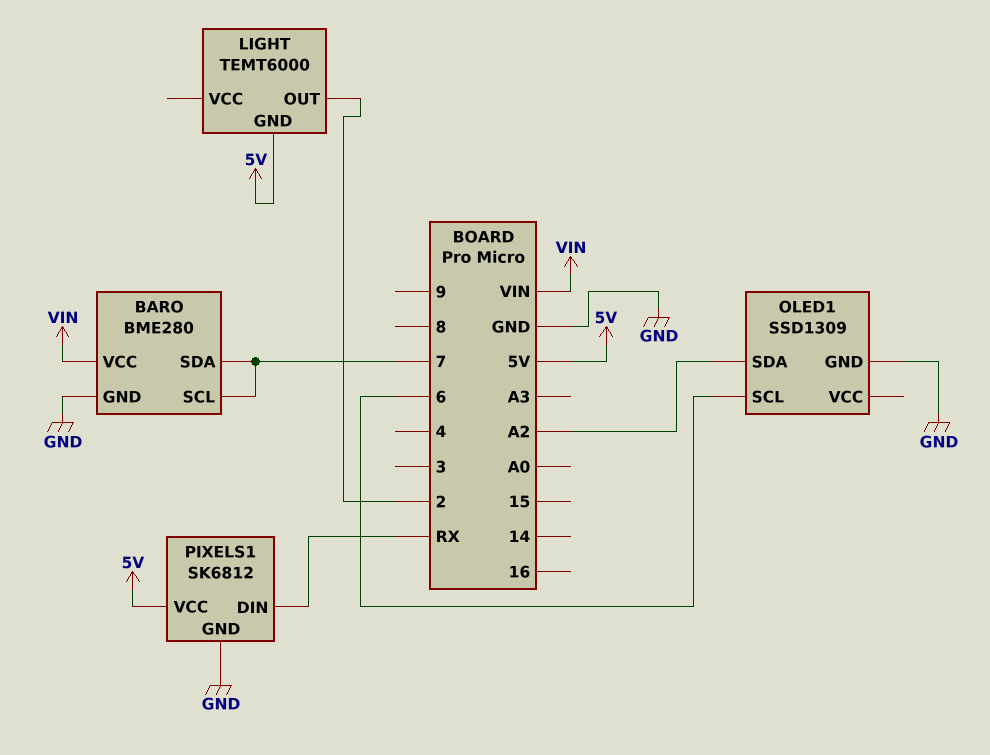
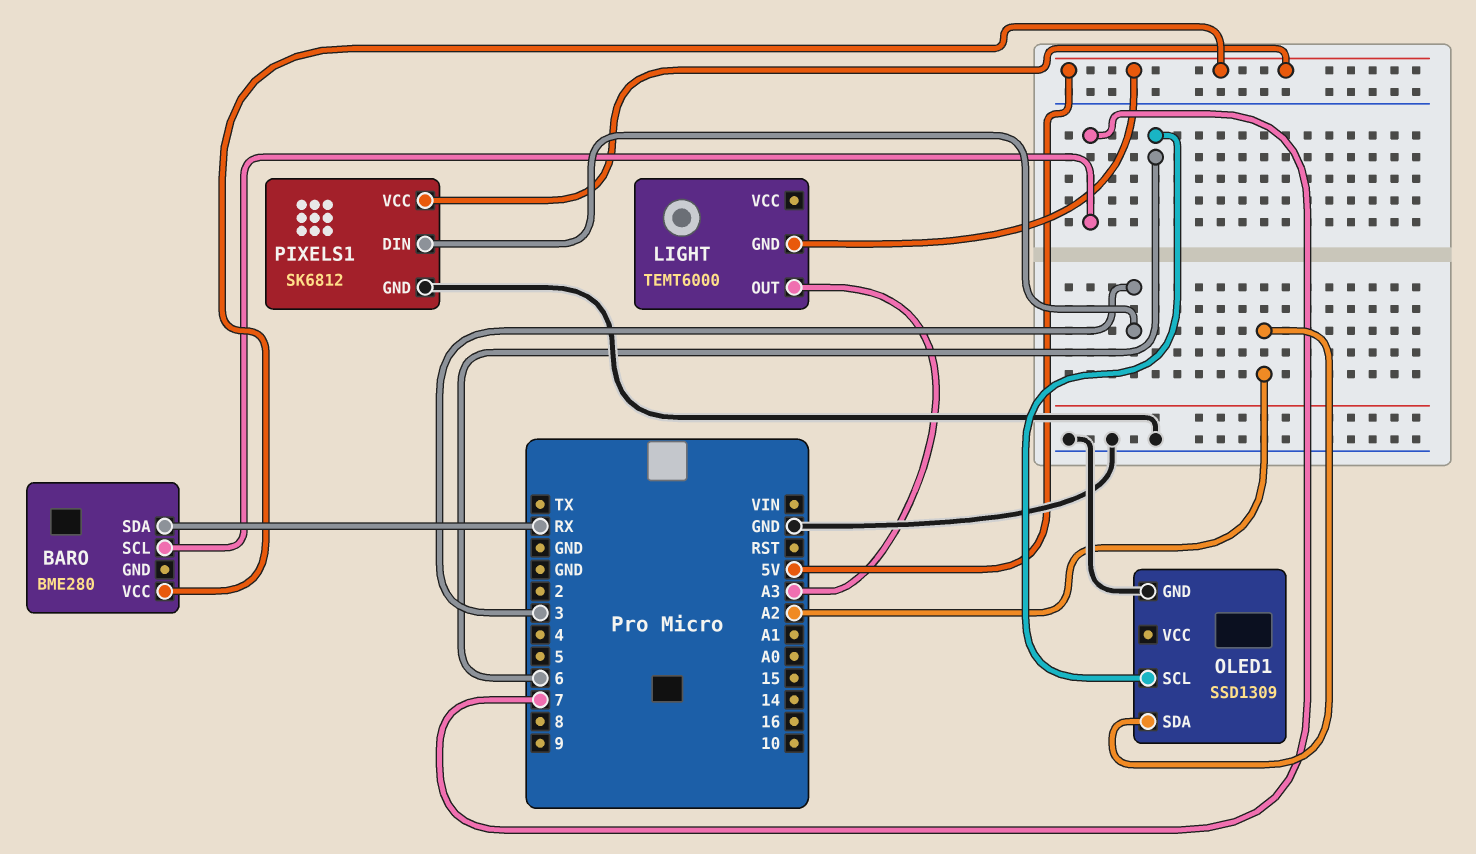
BARO pin GND: GND -> none
BARO pin SDA: 7 -> RX
BARO pin VCC: VIN -> 5V
LIGHT pin OUT: 2 -> A3
PIXELS1 pin DIN: RX -> 3

